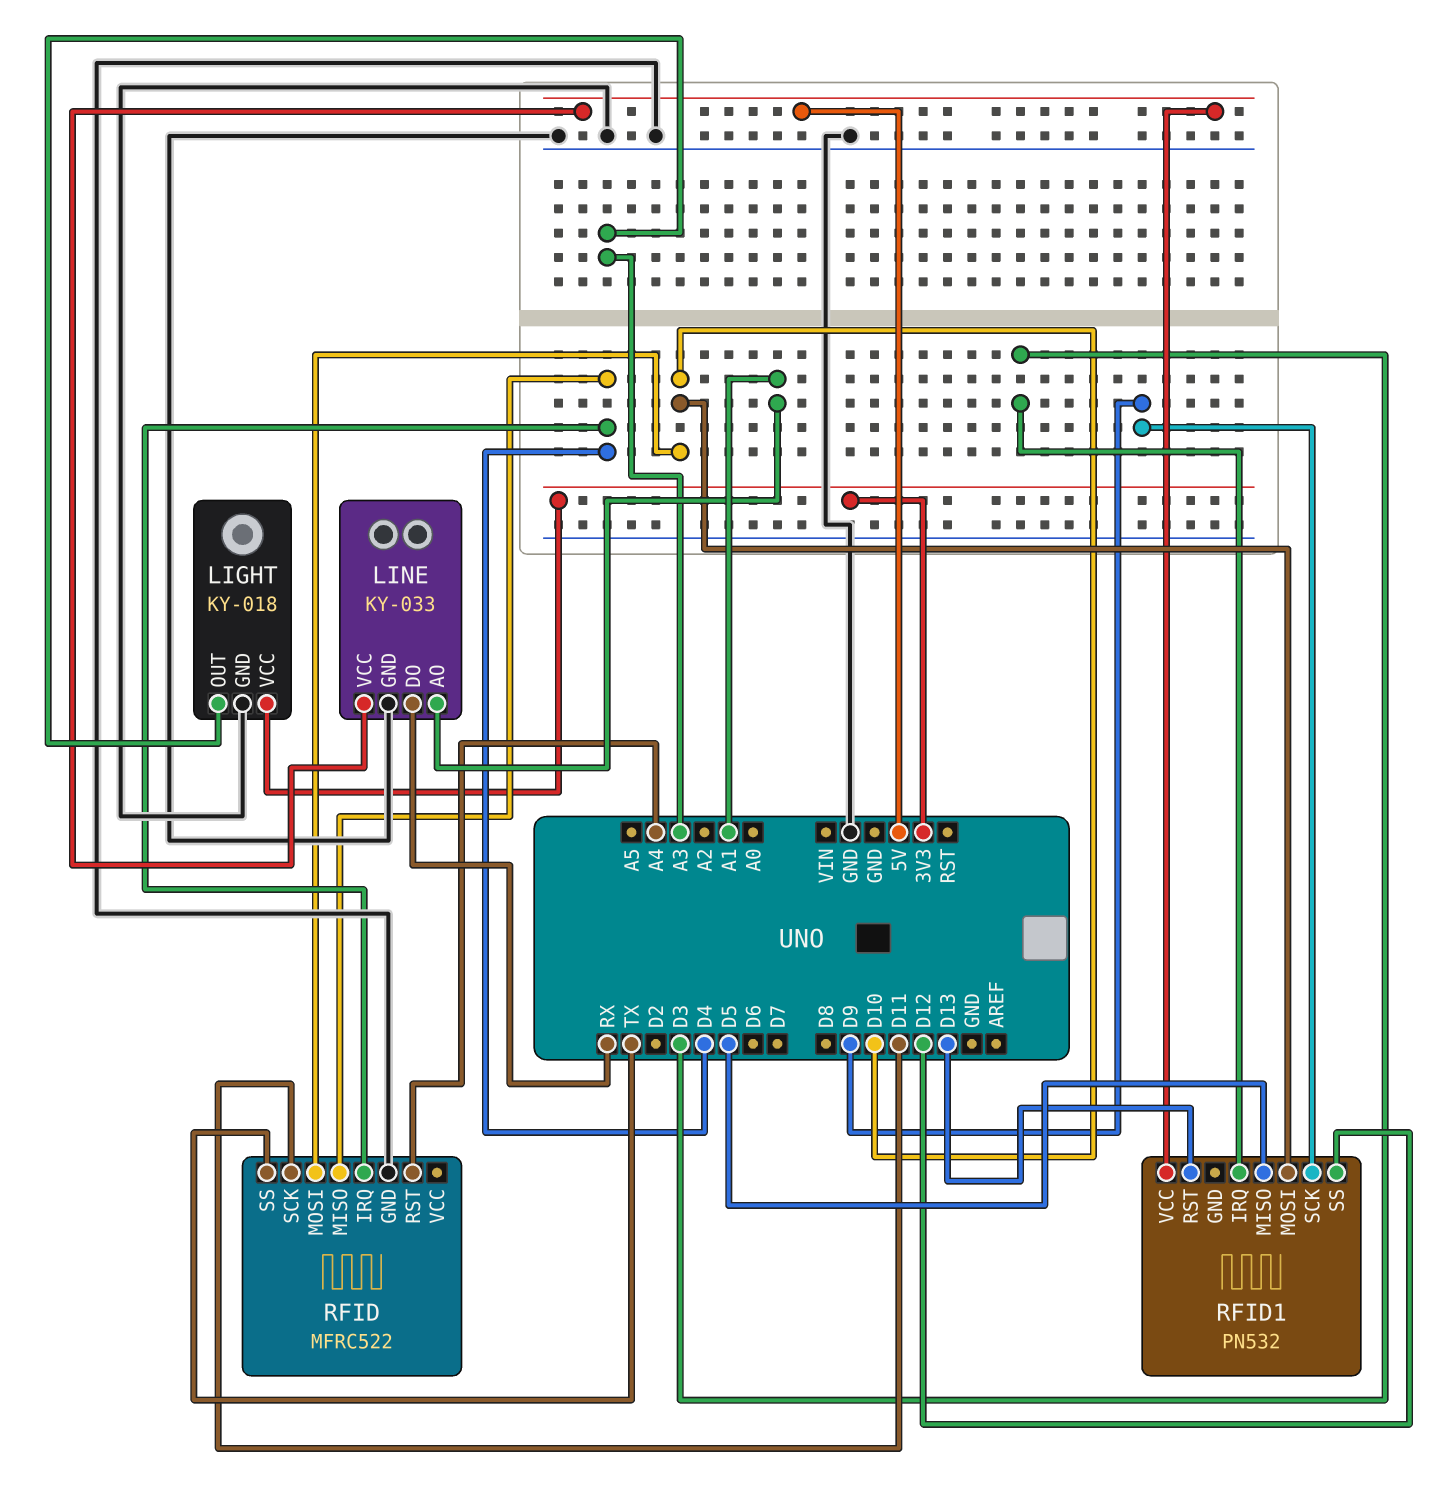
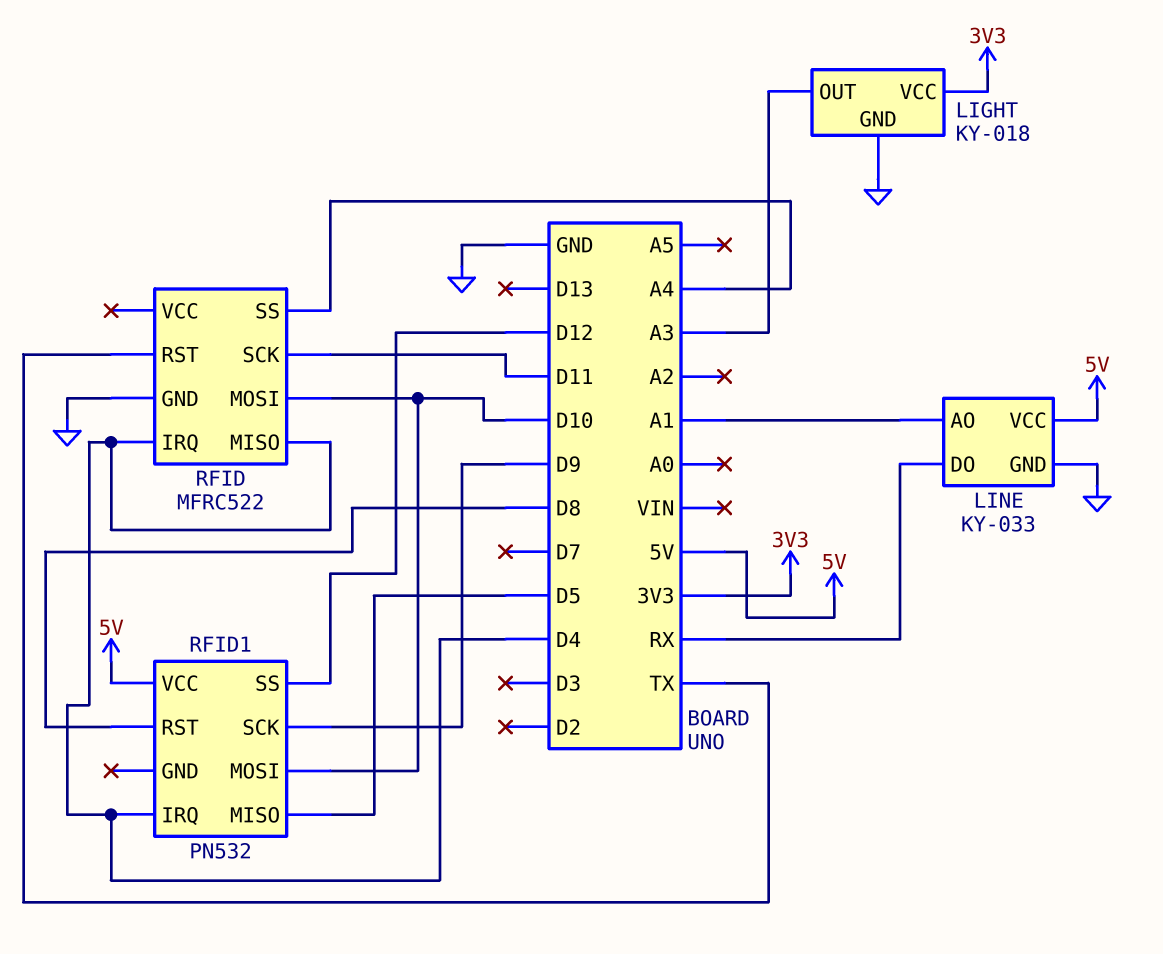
RFID pin RST: A4 -> TX
RFID pin SS: TX -> A4
RFID1 pin IRQ: D3 -> D4
RFID1 pin RST: D13 -> D8

